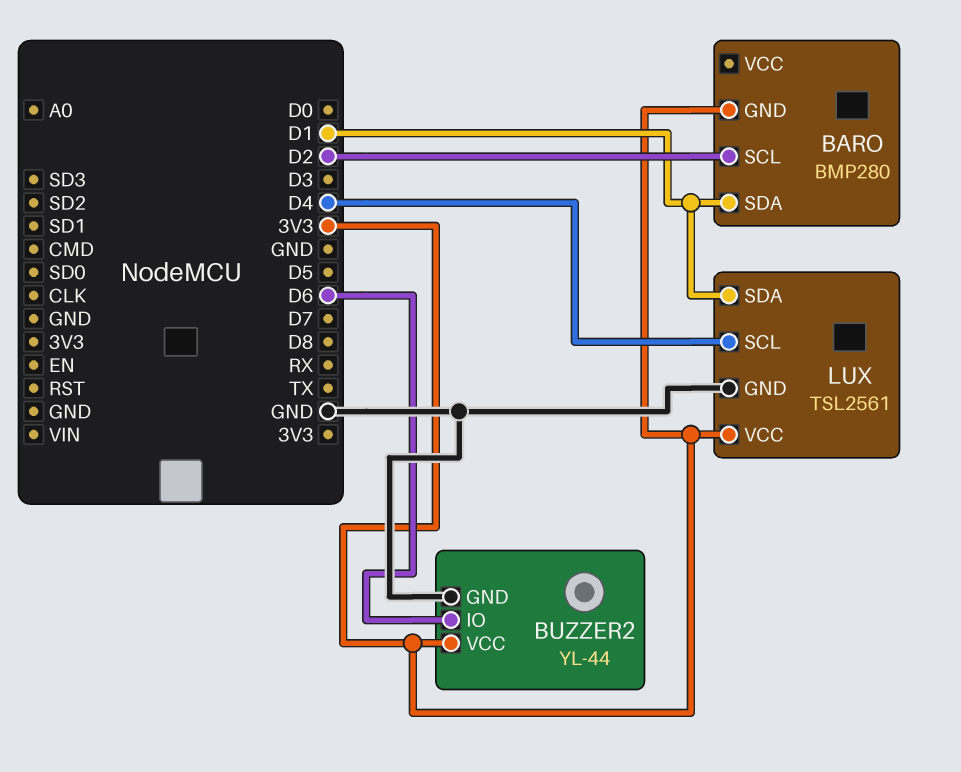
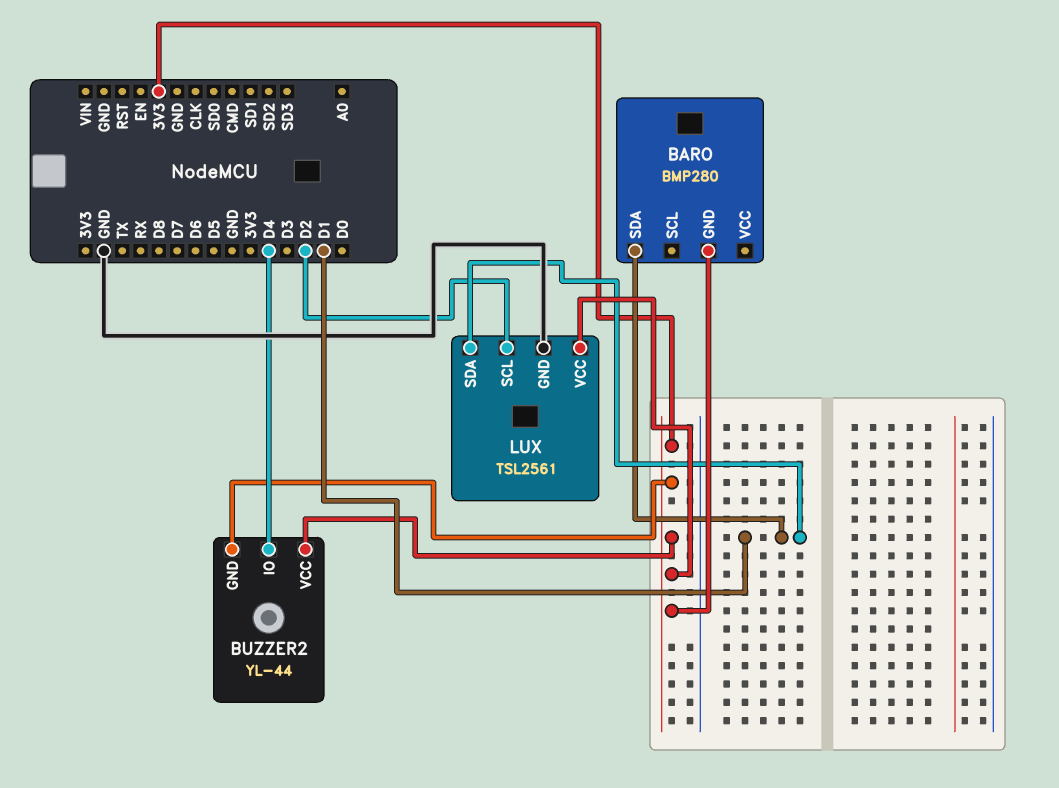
BARO pin SCL: D2 -> none
BUZZER2 pin GND: GND -> 3V3
BUZZER2 pin IO: D6 -> D4
LUX pin SCL: D4 -> D2

